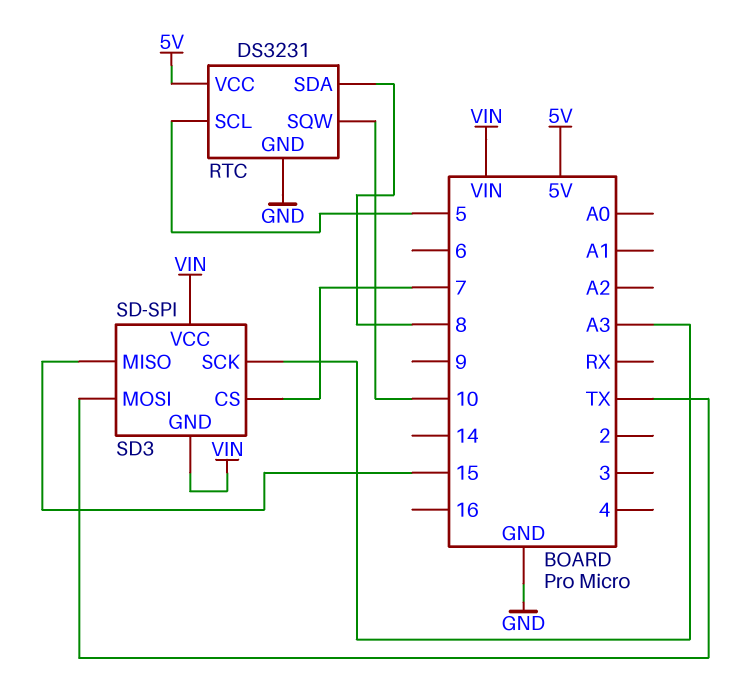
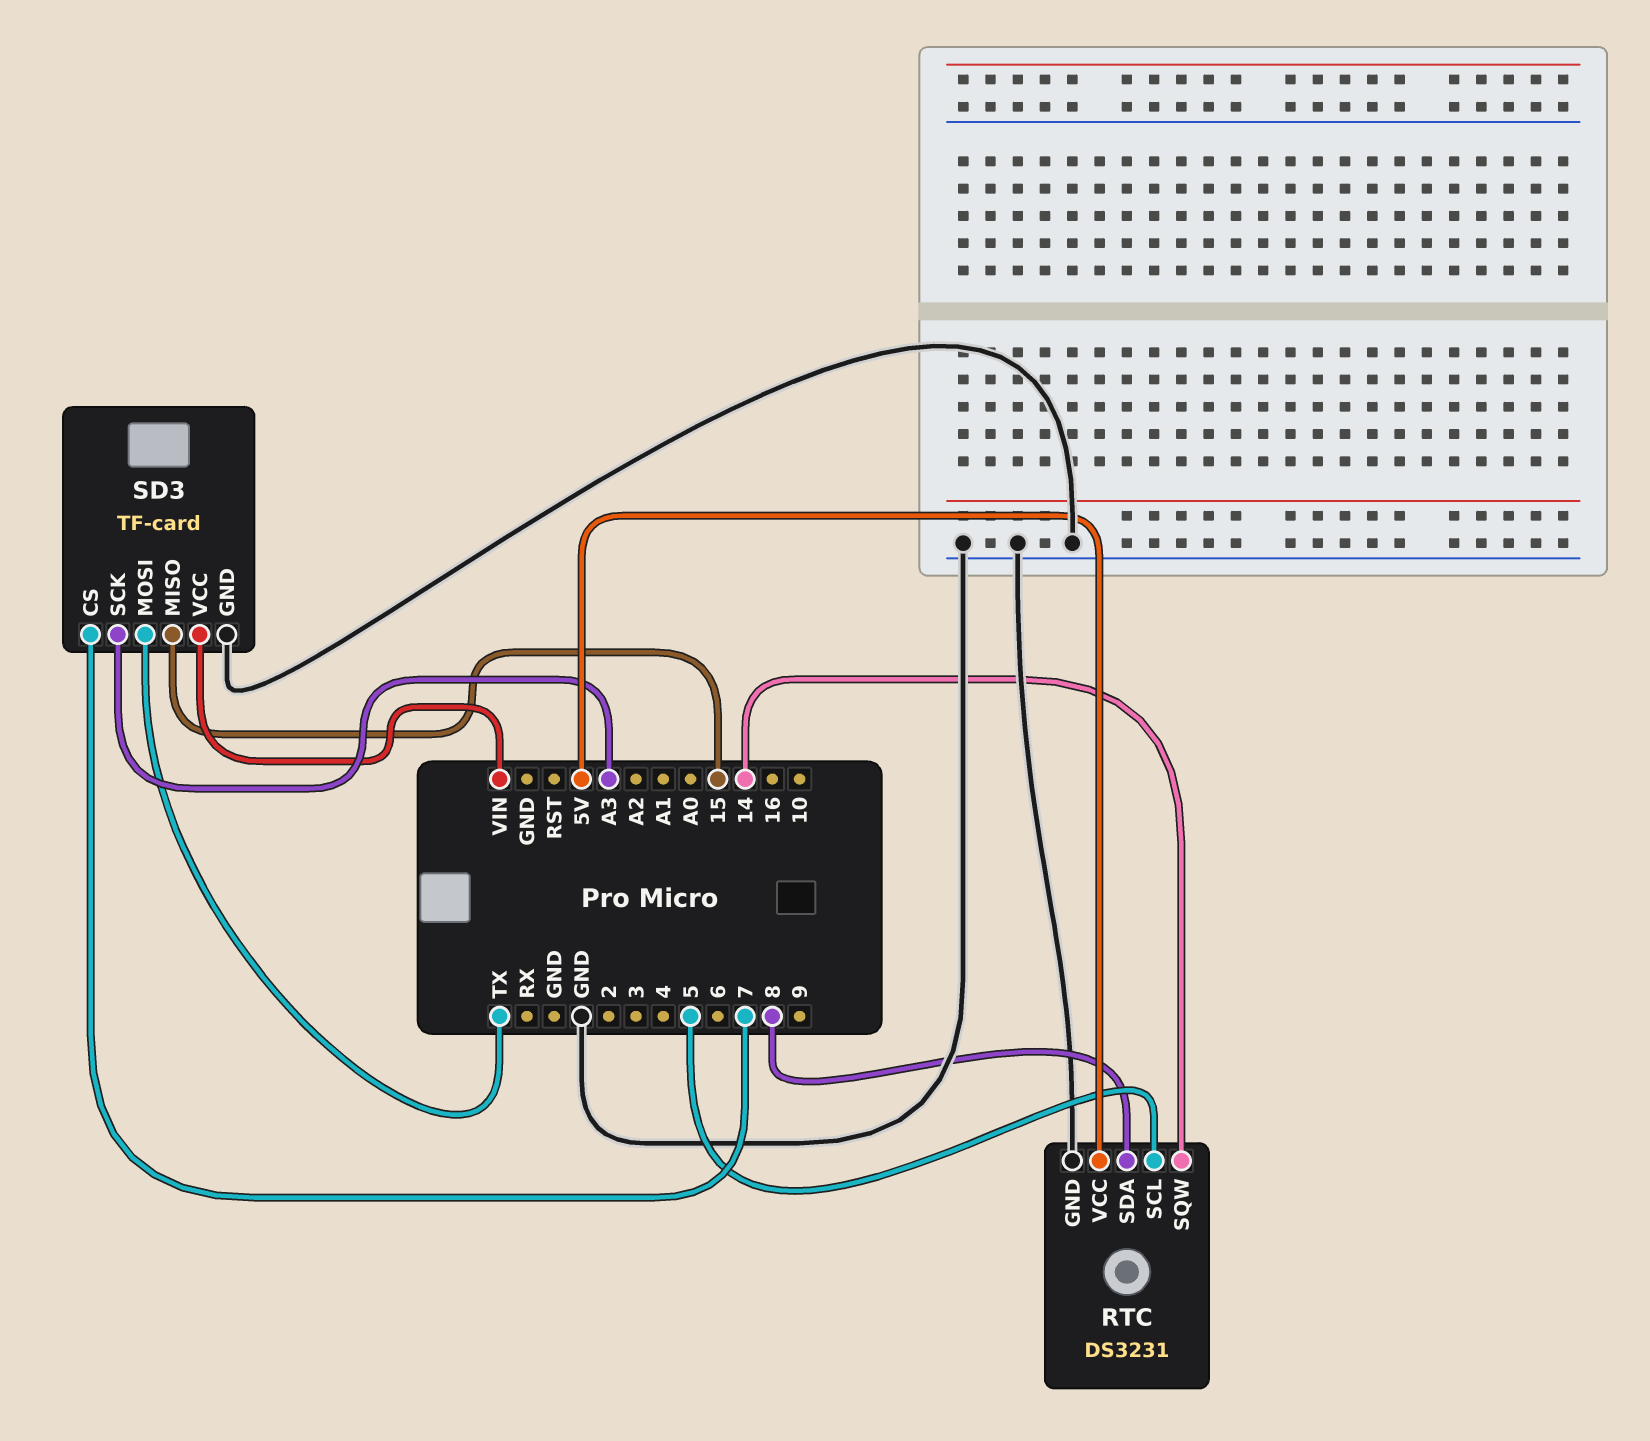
RTC pin SQW: 10 -> 14
SD3: SD-SPI -> TF-card
SD3 pin GND: VIN -> GND

